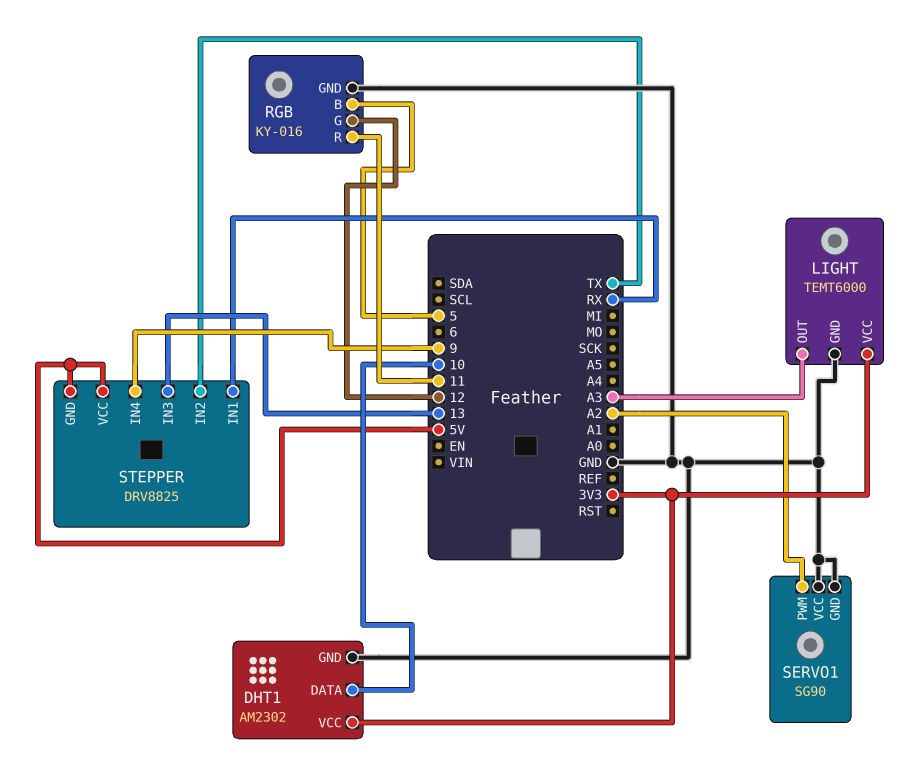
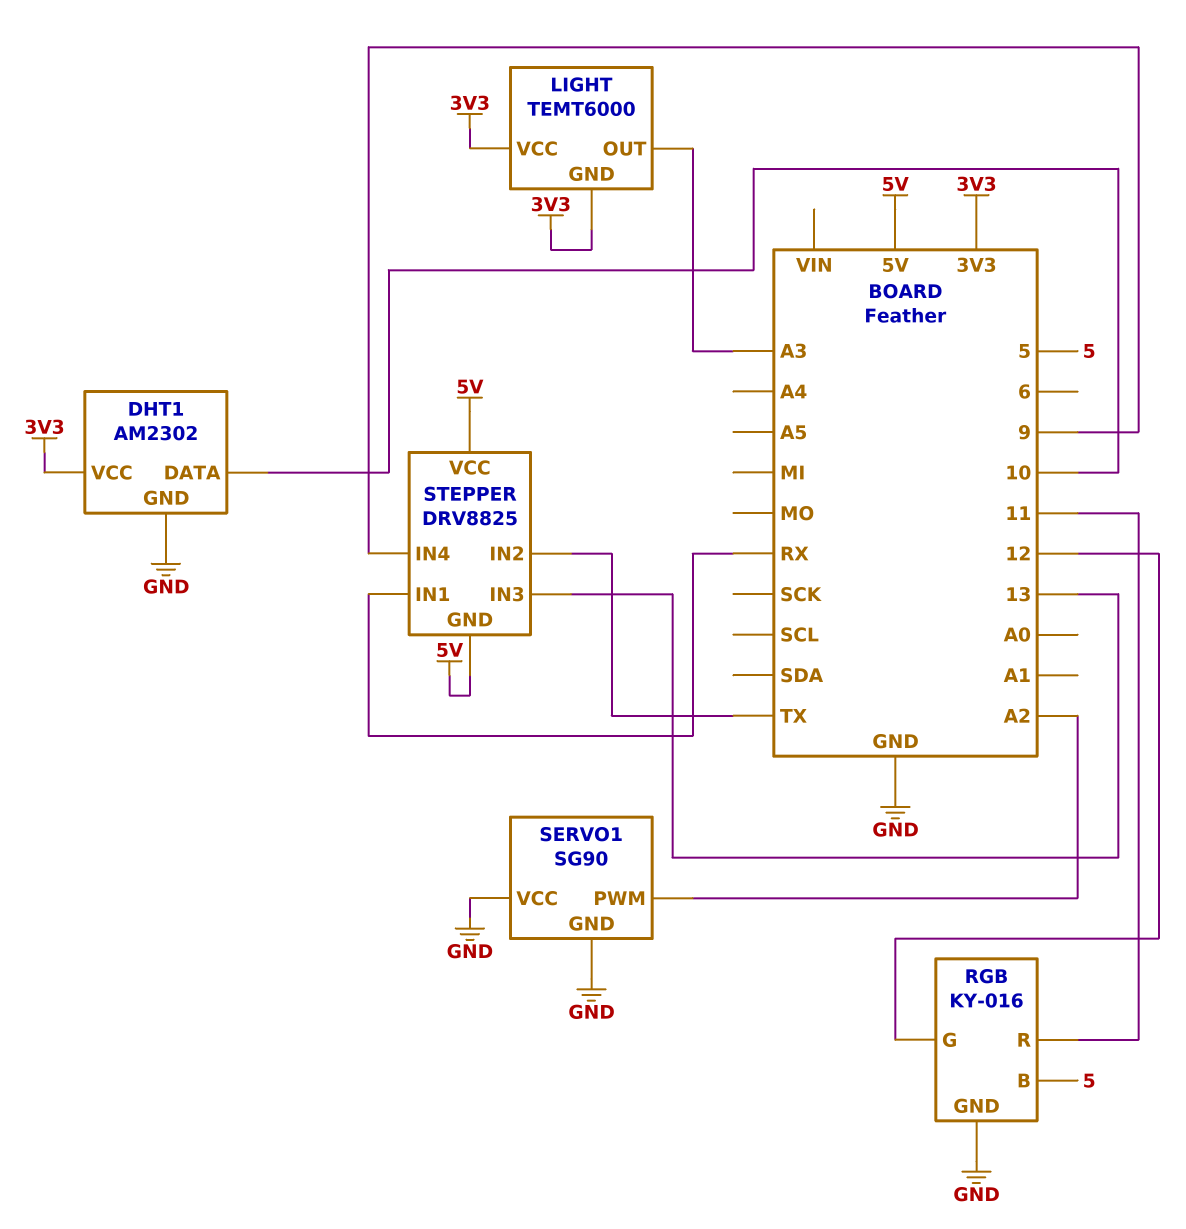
LIGHT pin GND: GND -> 3V3

